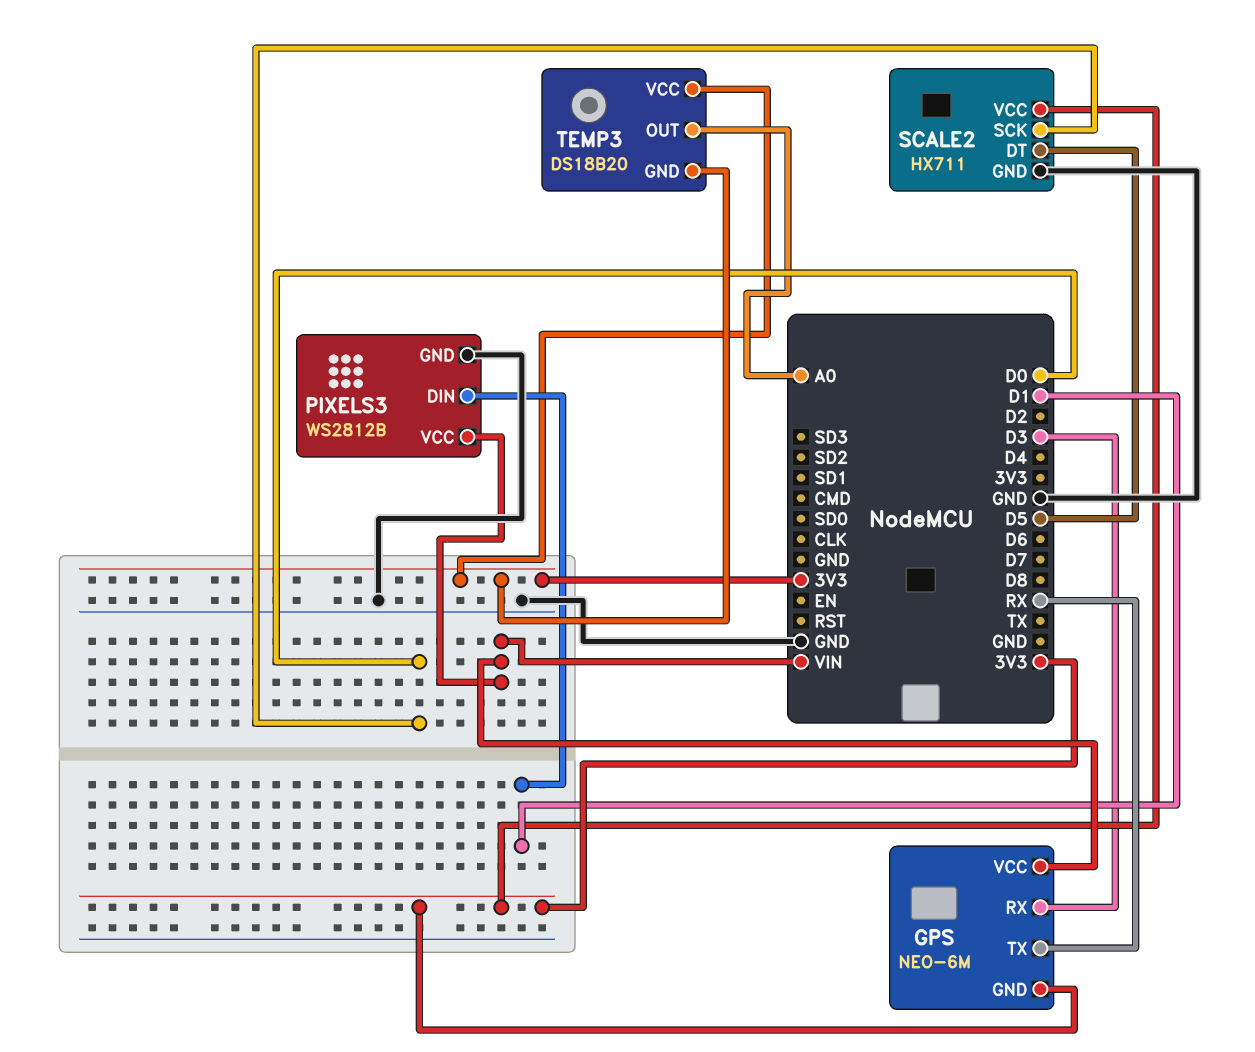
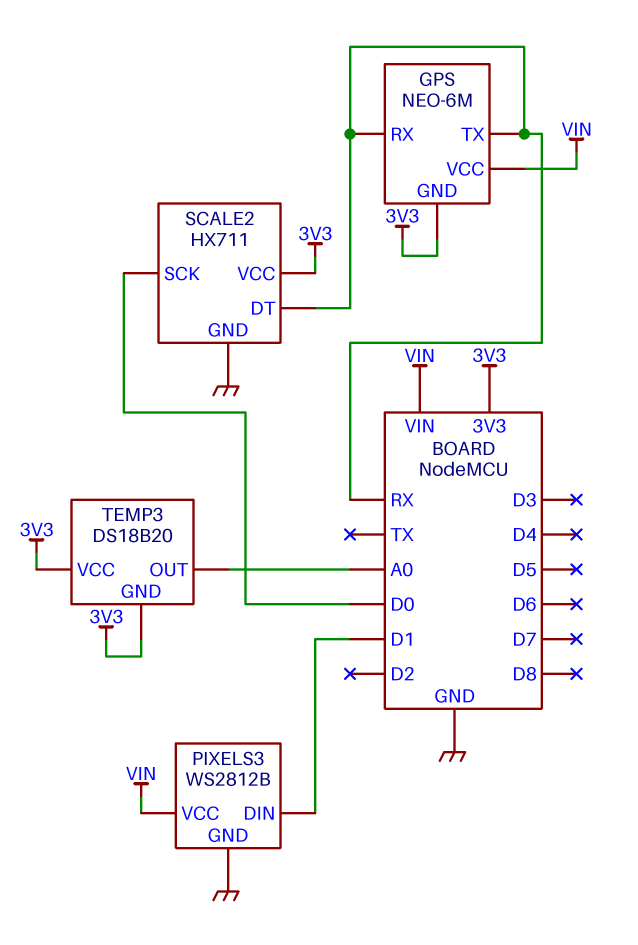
GPS pin RX: D3 -> RX
SCALE2 pin DT: D5 -> RX

